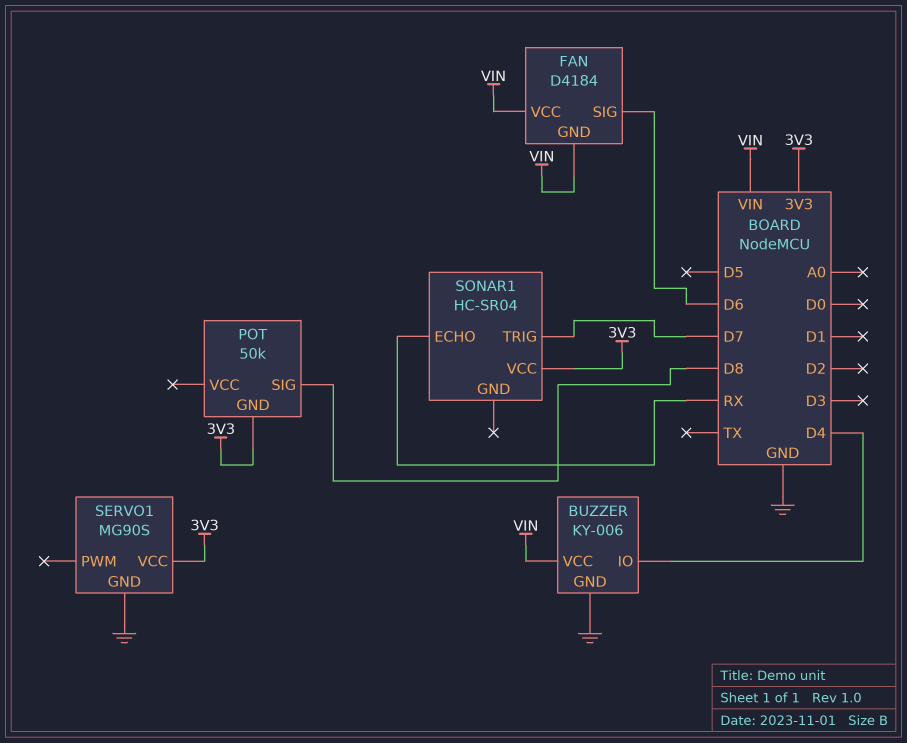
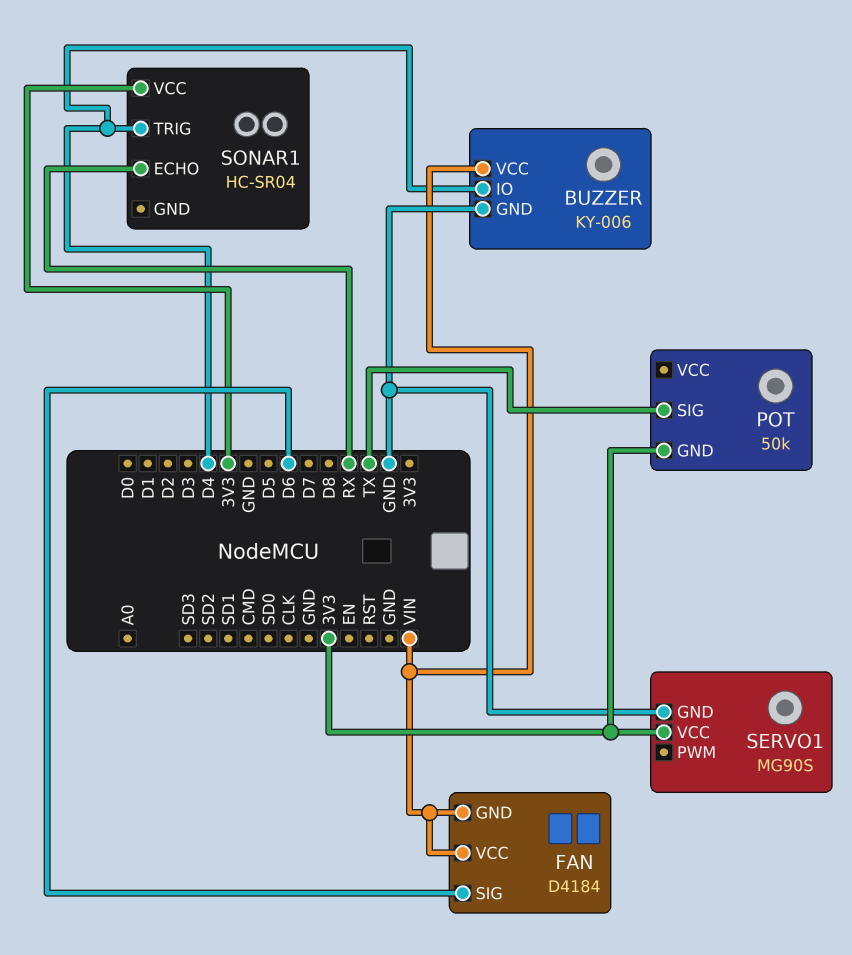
POT pin SIG: D8 -> TX
SONAR1 pin TRIG: D7 -> D4

